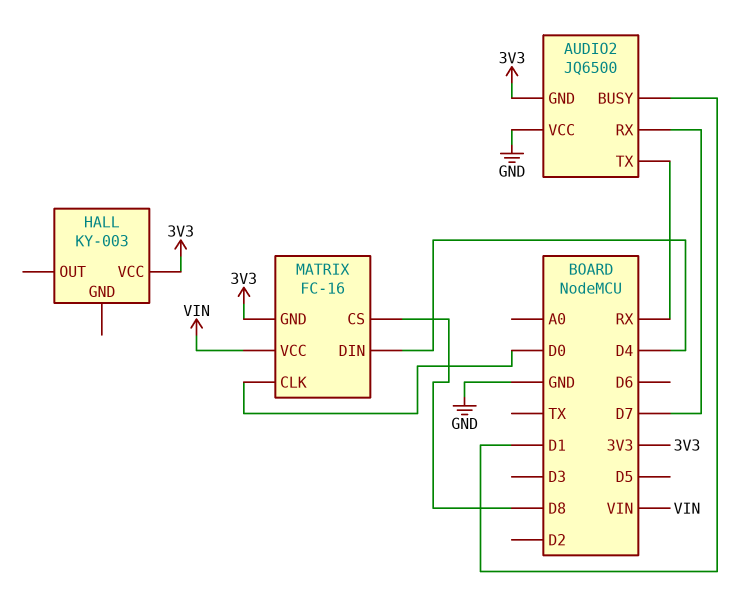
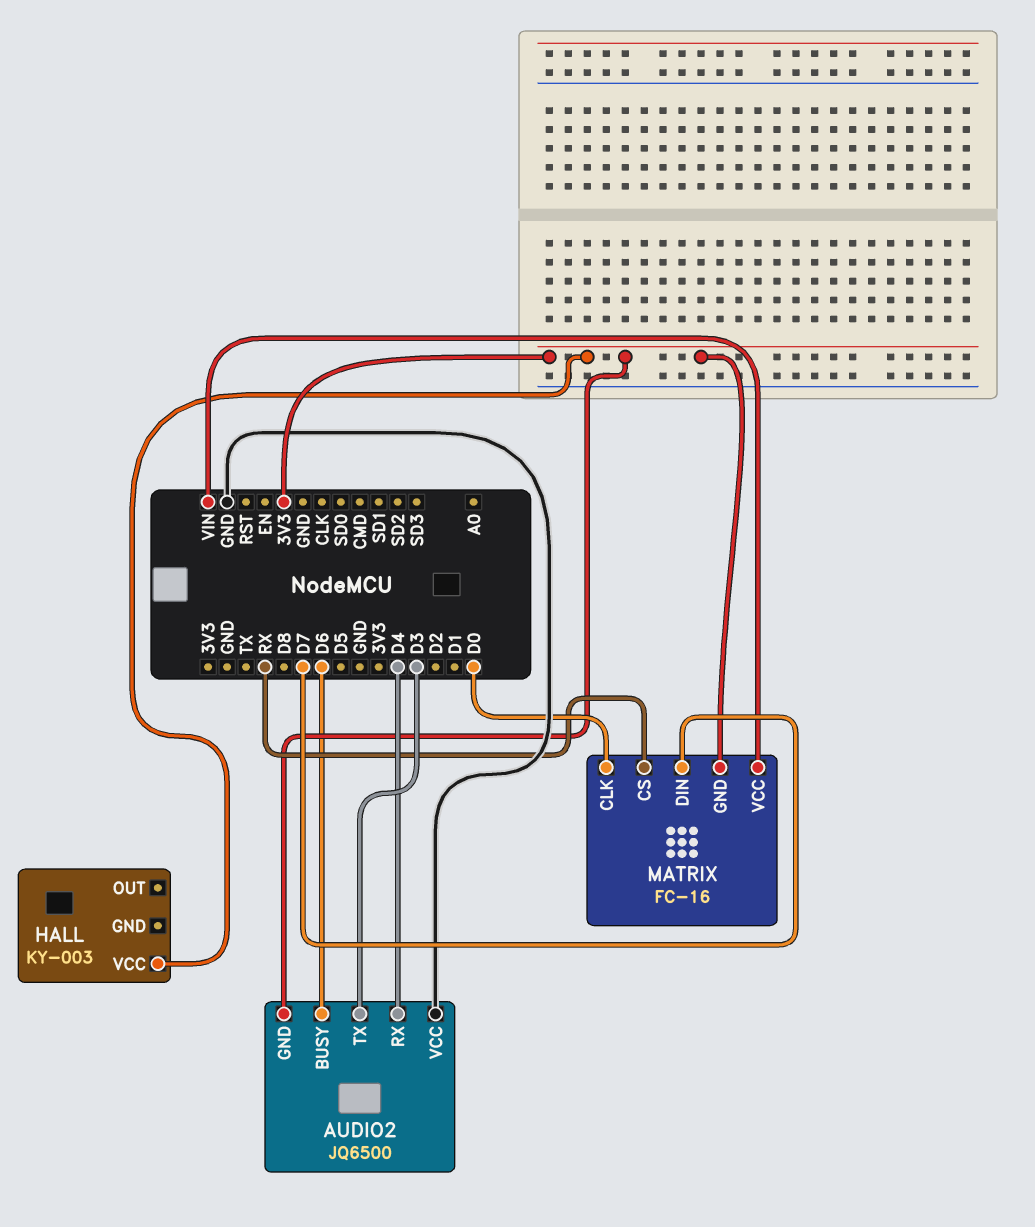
AUDIO2 pin BUSY: D1 -> D6
AUDIO2 pin RX: D7 -> D4
AUDIO2 pin TX: RX -> D3
MATRIX pin CS: D8 -> RX
MATRIX pin DIN: D4 -> D7

